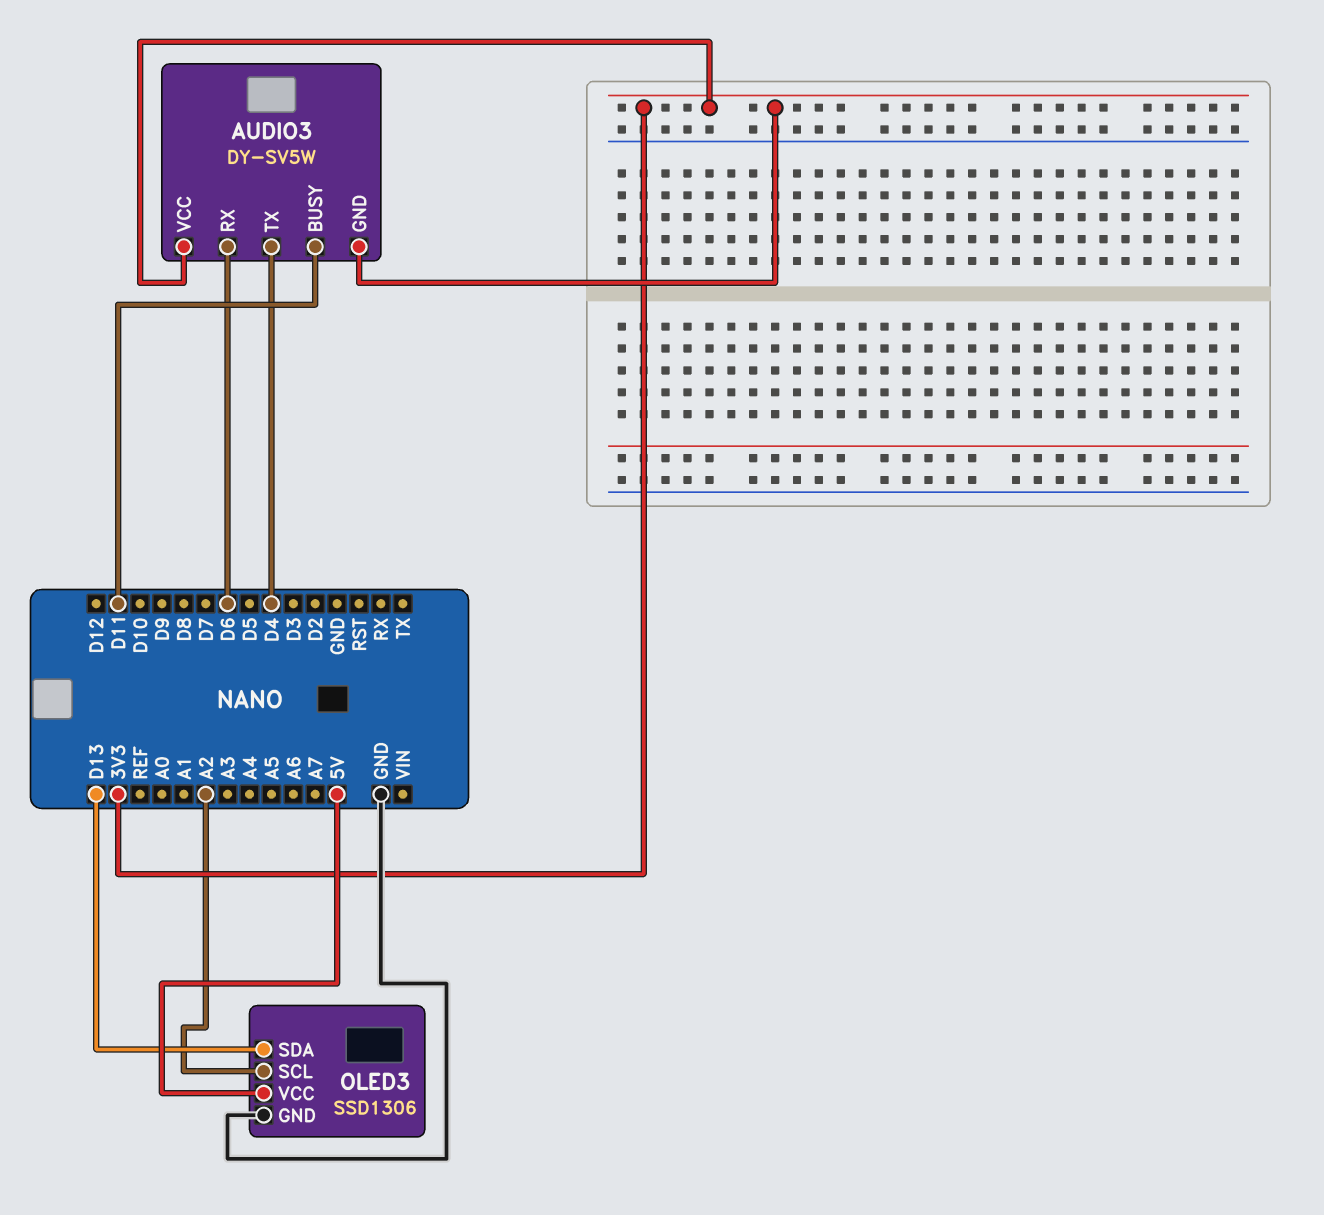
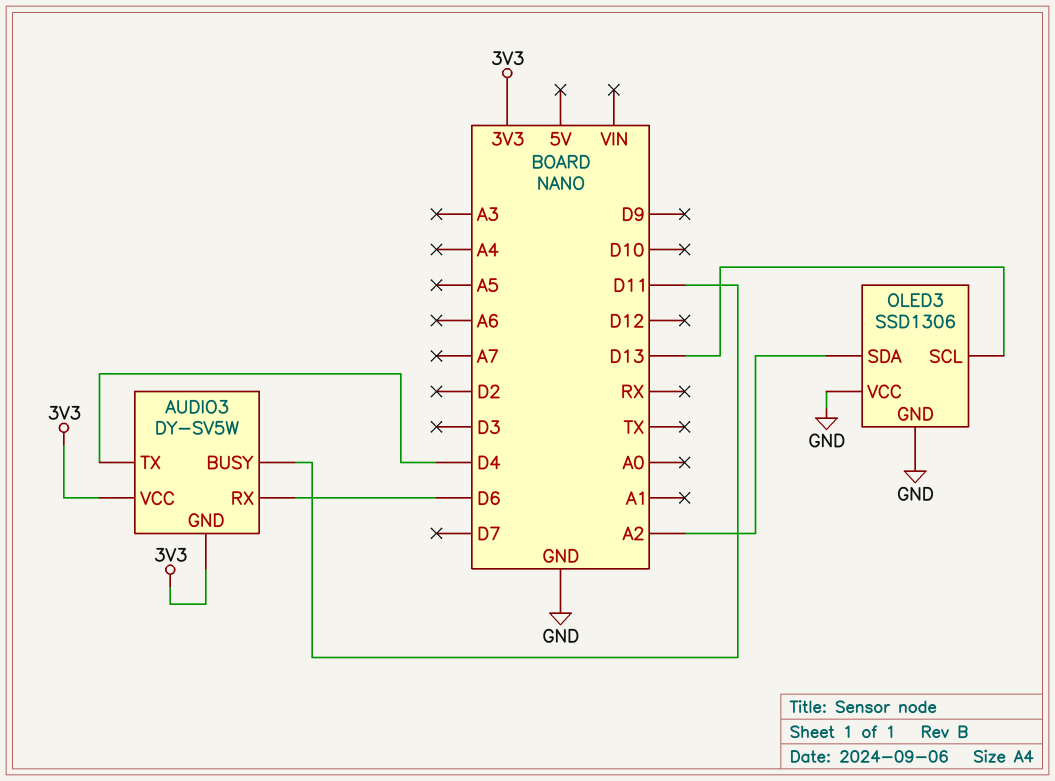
OLED3 pin SCL: A2 -> D13
OLED3 pin SDA: D13 -> A2
OLED3 pin VCC: 5V -> GND

